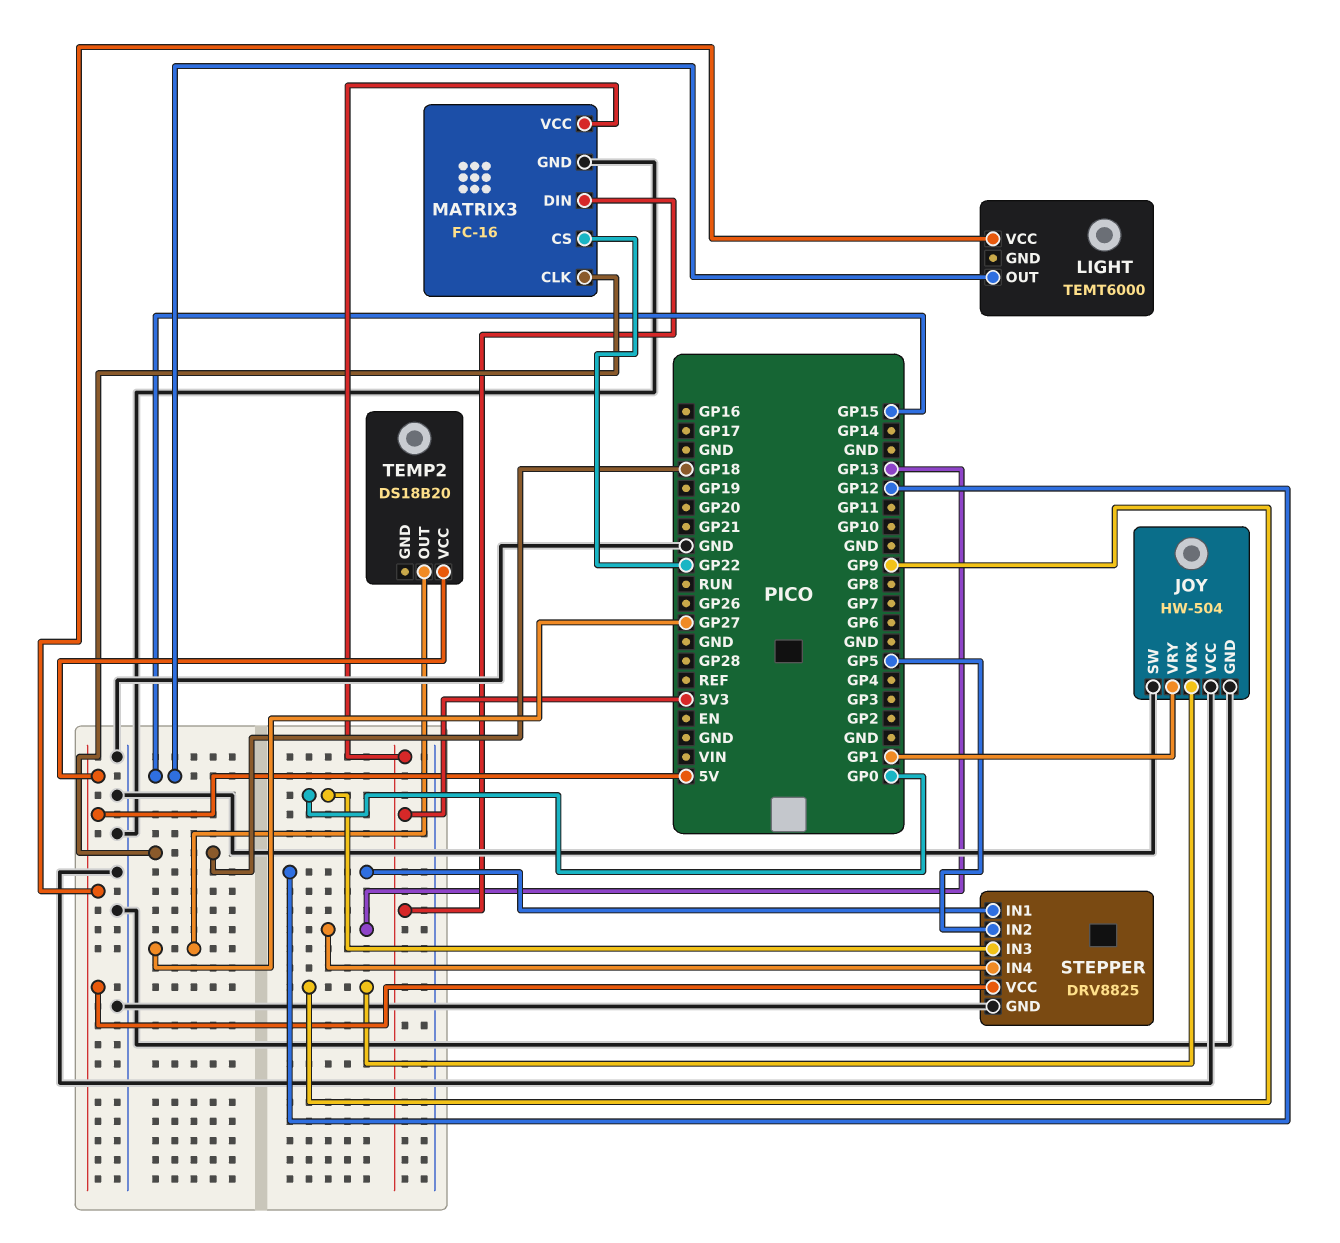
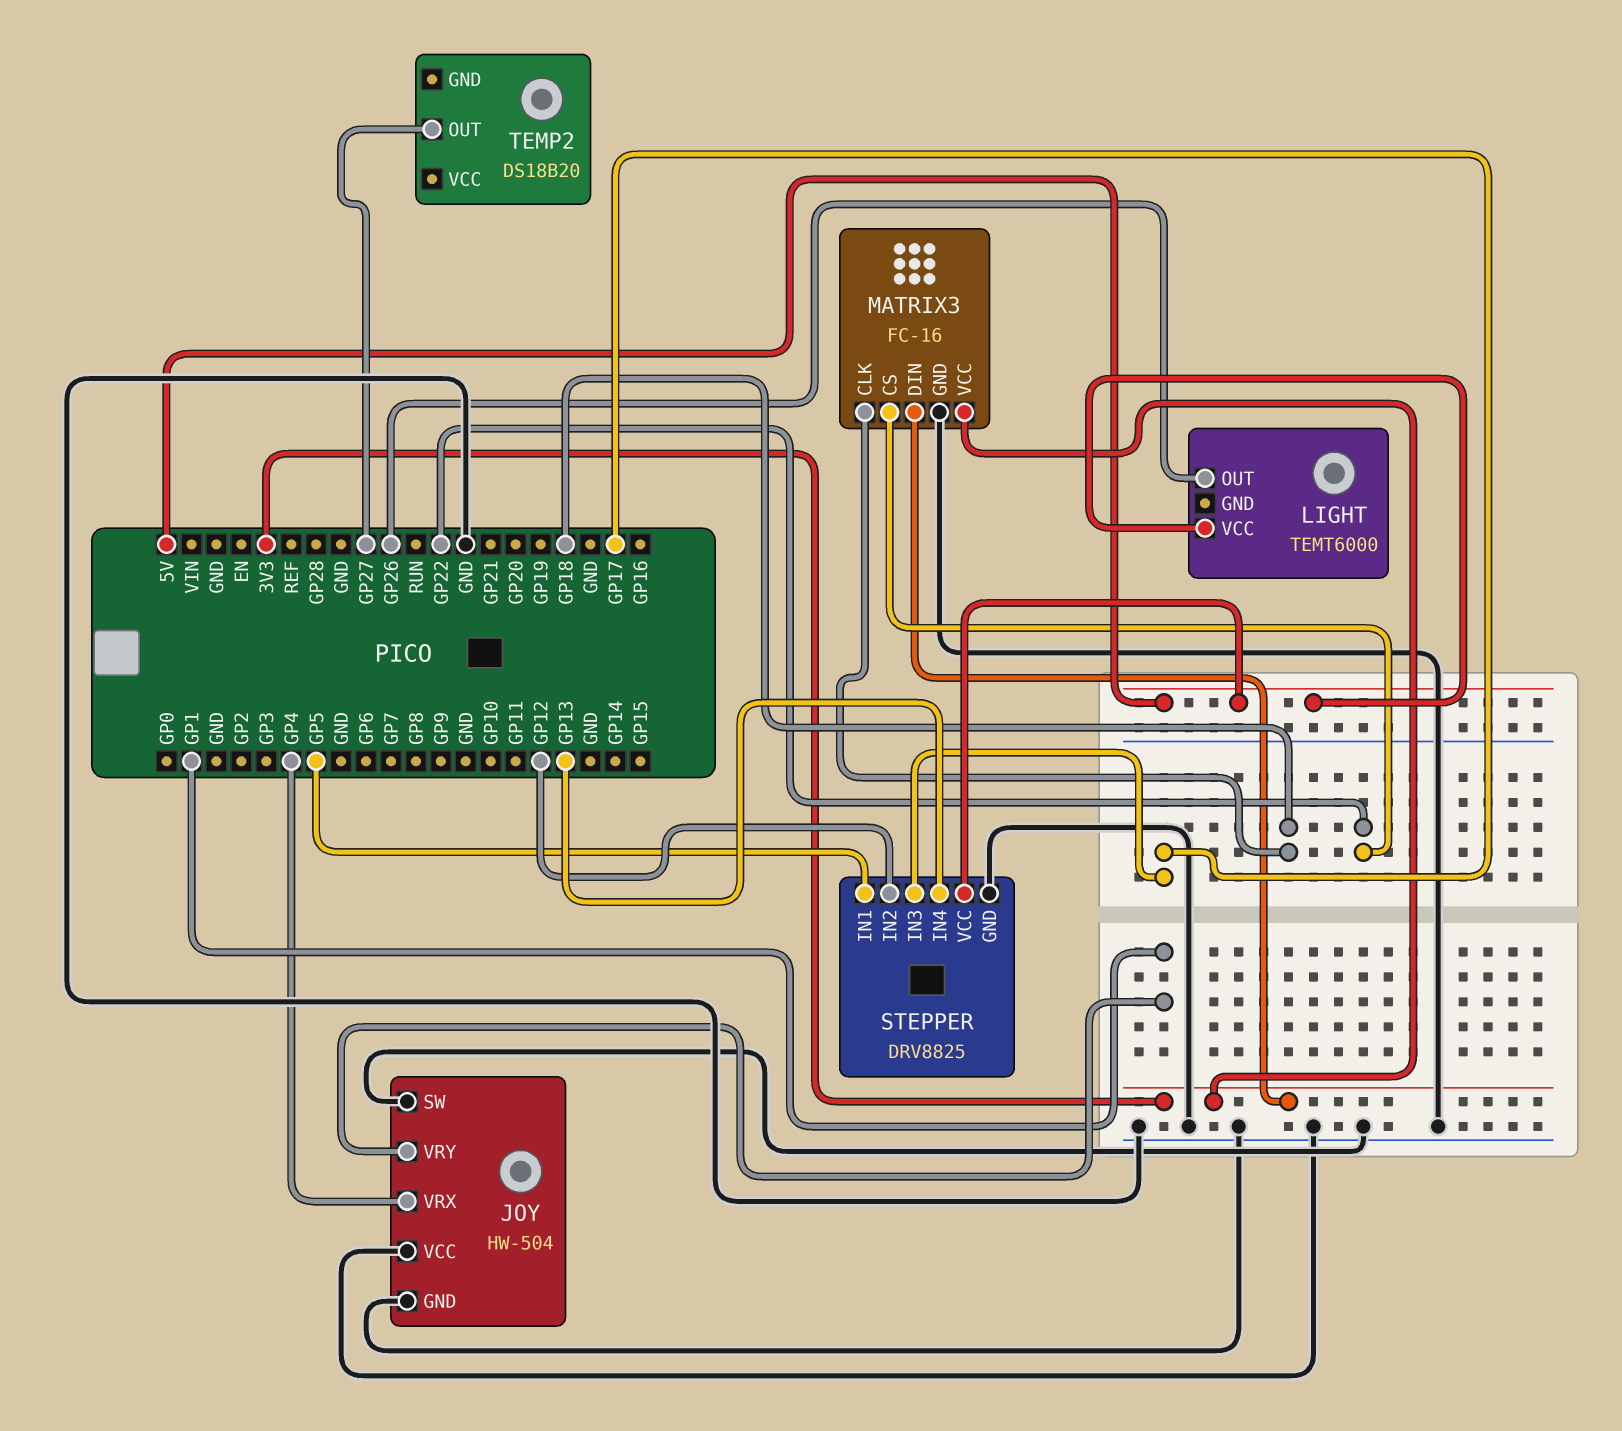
JOY pin VRX: GP9 -> GP4
LIGHT pin OUT: GP15 -> GP26
STEPPER pin IN1: GP12 -> GP5
STEPPER pin IN2: GP5 -> GP12
STEPPER pin IN3: GP0 -> GP17
TEMP2 pin VCC: 5V -> none

